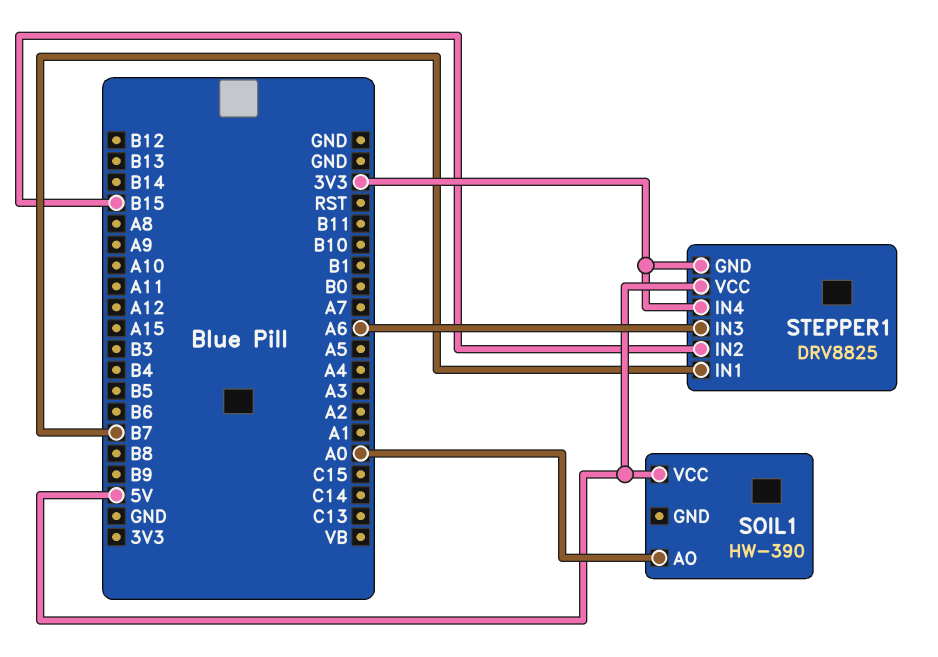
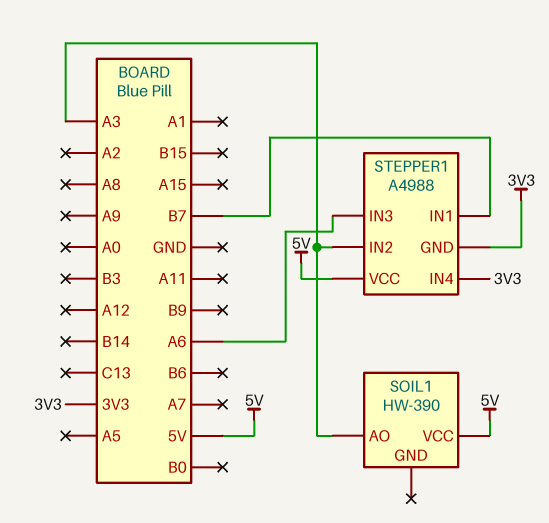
SOIL1 pin AO: A0 -> A3
STEPPER1: DRV8825 -> A4988
STEPPER1 pin IN2: B15 -> A3

